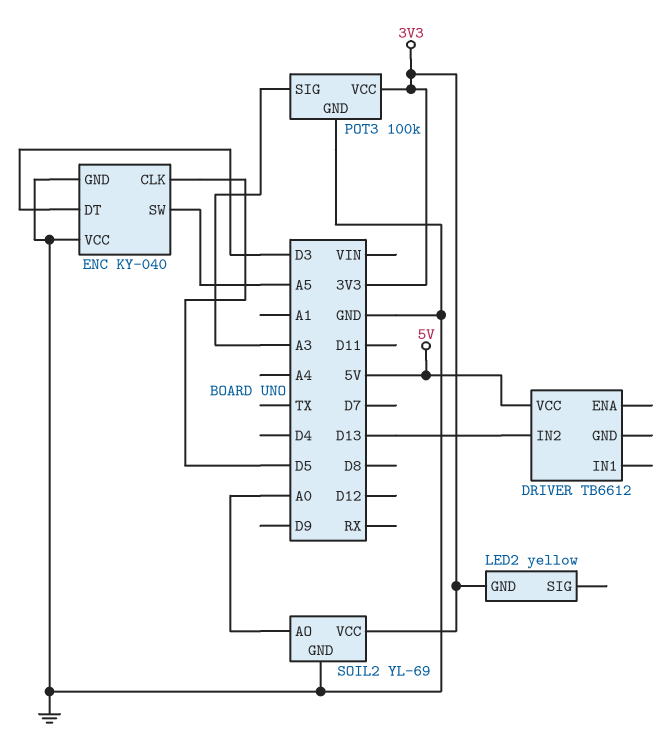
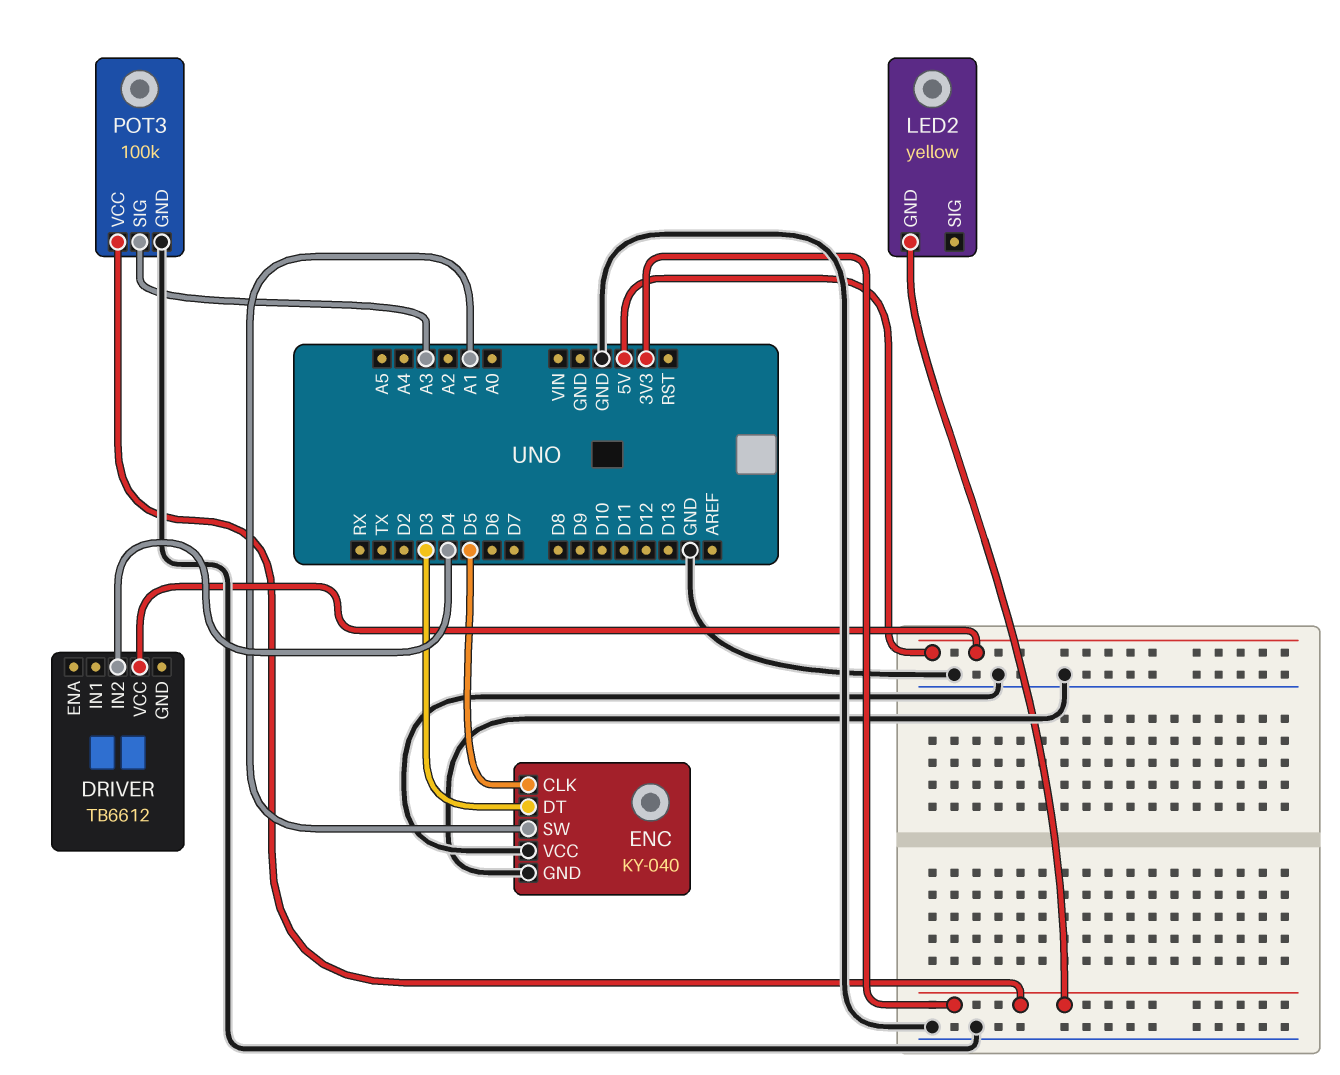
DRIVER pin IN2: D13 -> D4
ENC pin SW: A5 -> A1
SOIL2: YL-69 -> none
SOIL2 pin AO: A0 -> none
SOIL2 pin GND: GND -> none
SOIL2 pin VCC: 3V3 -> none

